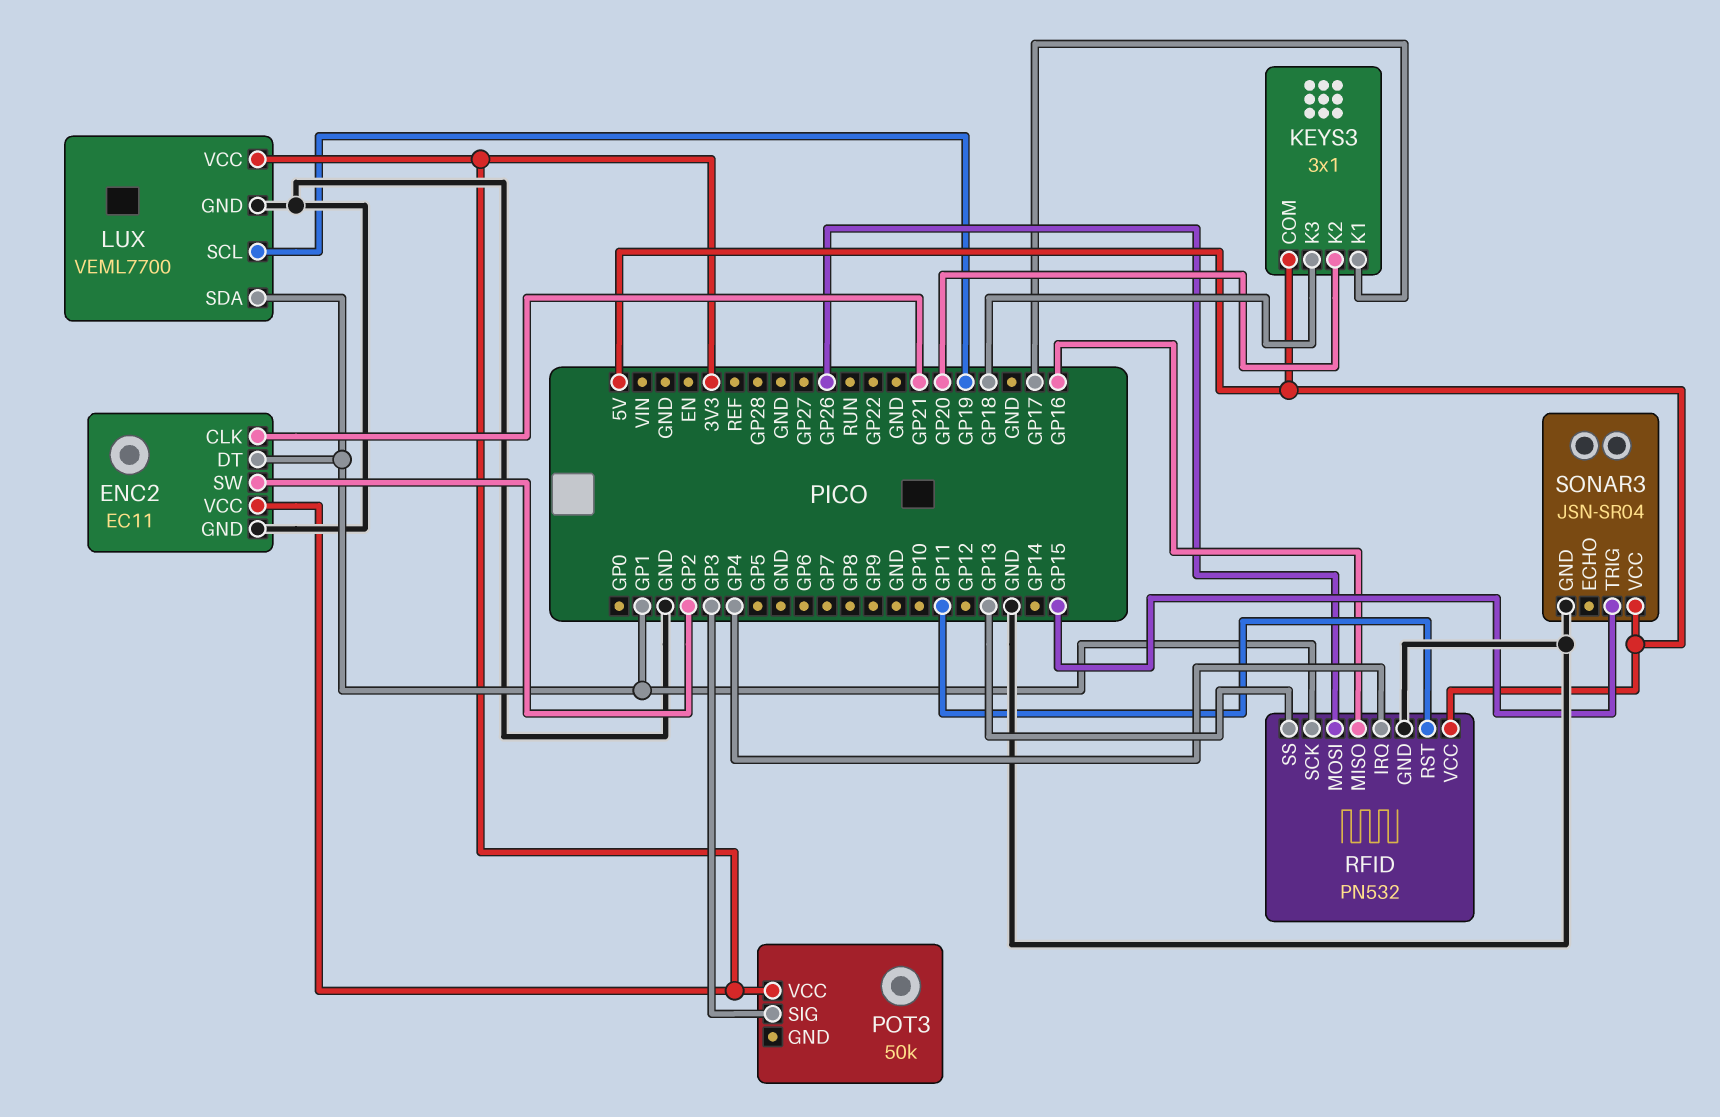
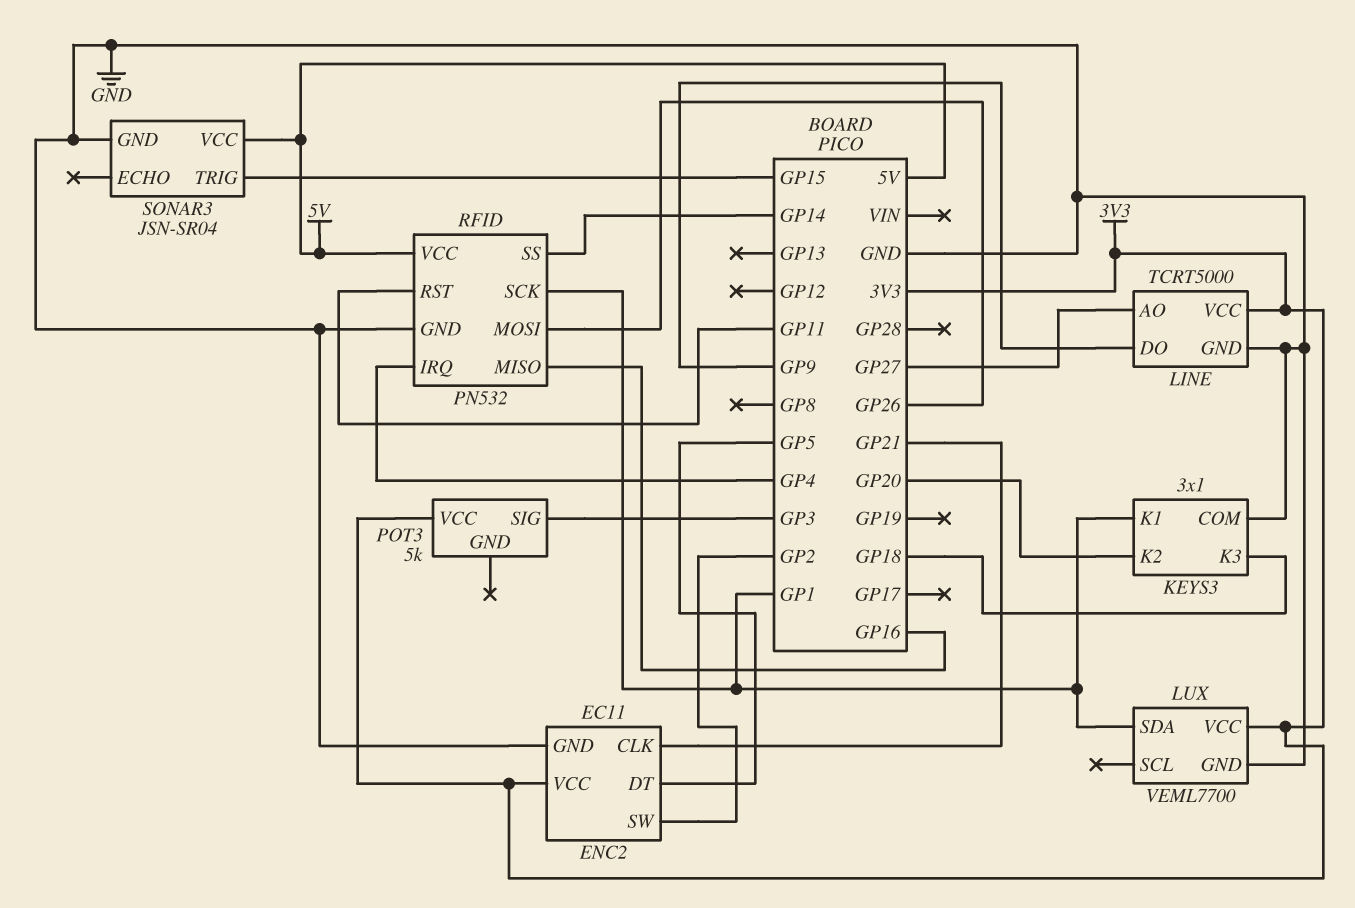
ENC2 pin DT: GP1 -> GP5
KEYS3 pin COM: 5V -> GND
KEYS3 pin K1: GP17 -> GP1
LINE: none -> TCRT5000
LINE pin AO: none -> GP27
LINE pin DO: none -> GP9
LINE pin GND: none -> GND
LINE pin VCC: none -> 3V3
LUX pin SCL: GP19 -> none
POT3: 50k -> 5k
RFID pin SS: GP13 -> GP14

